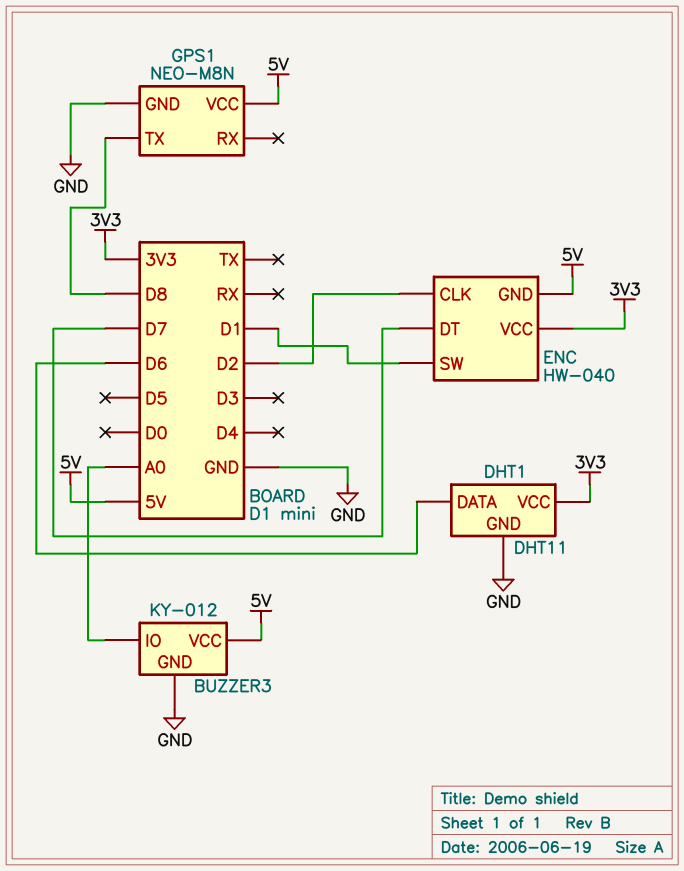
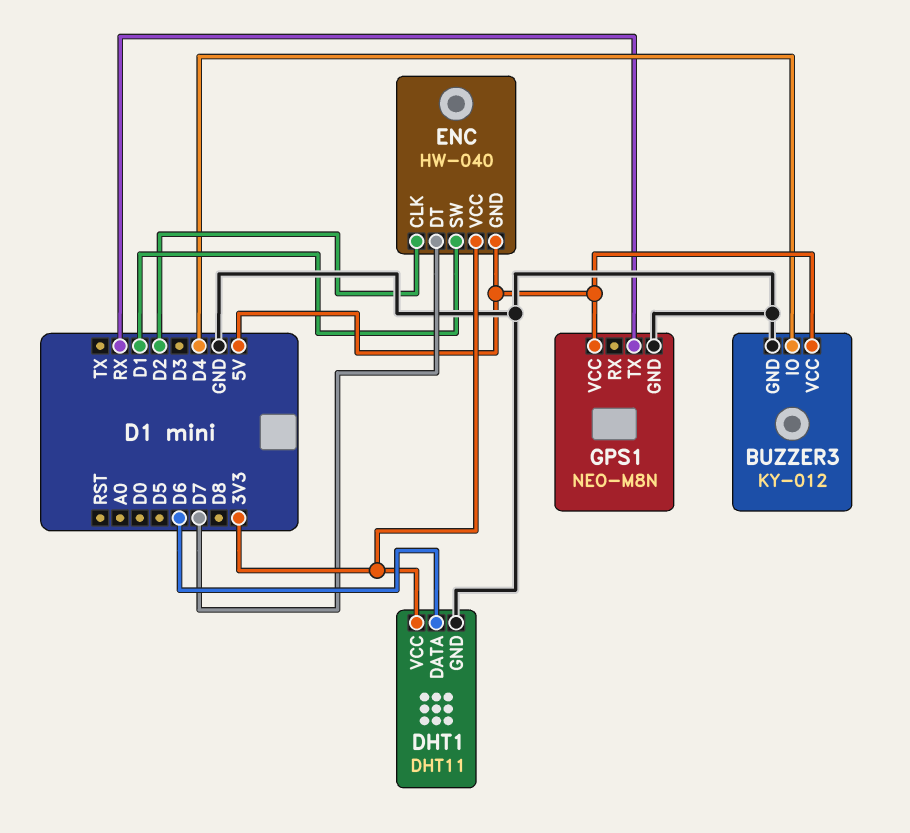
BUZZER3 pin IO: A0 -> D4
GPS1 pin TX: D8 -> RX

